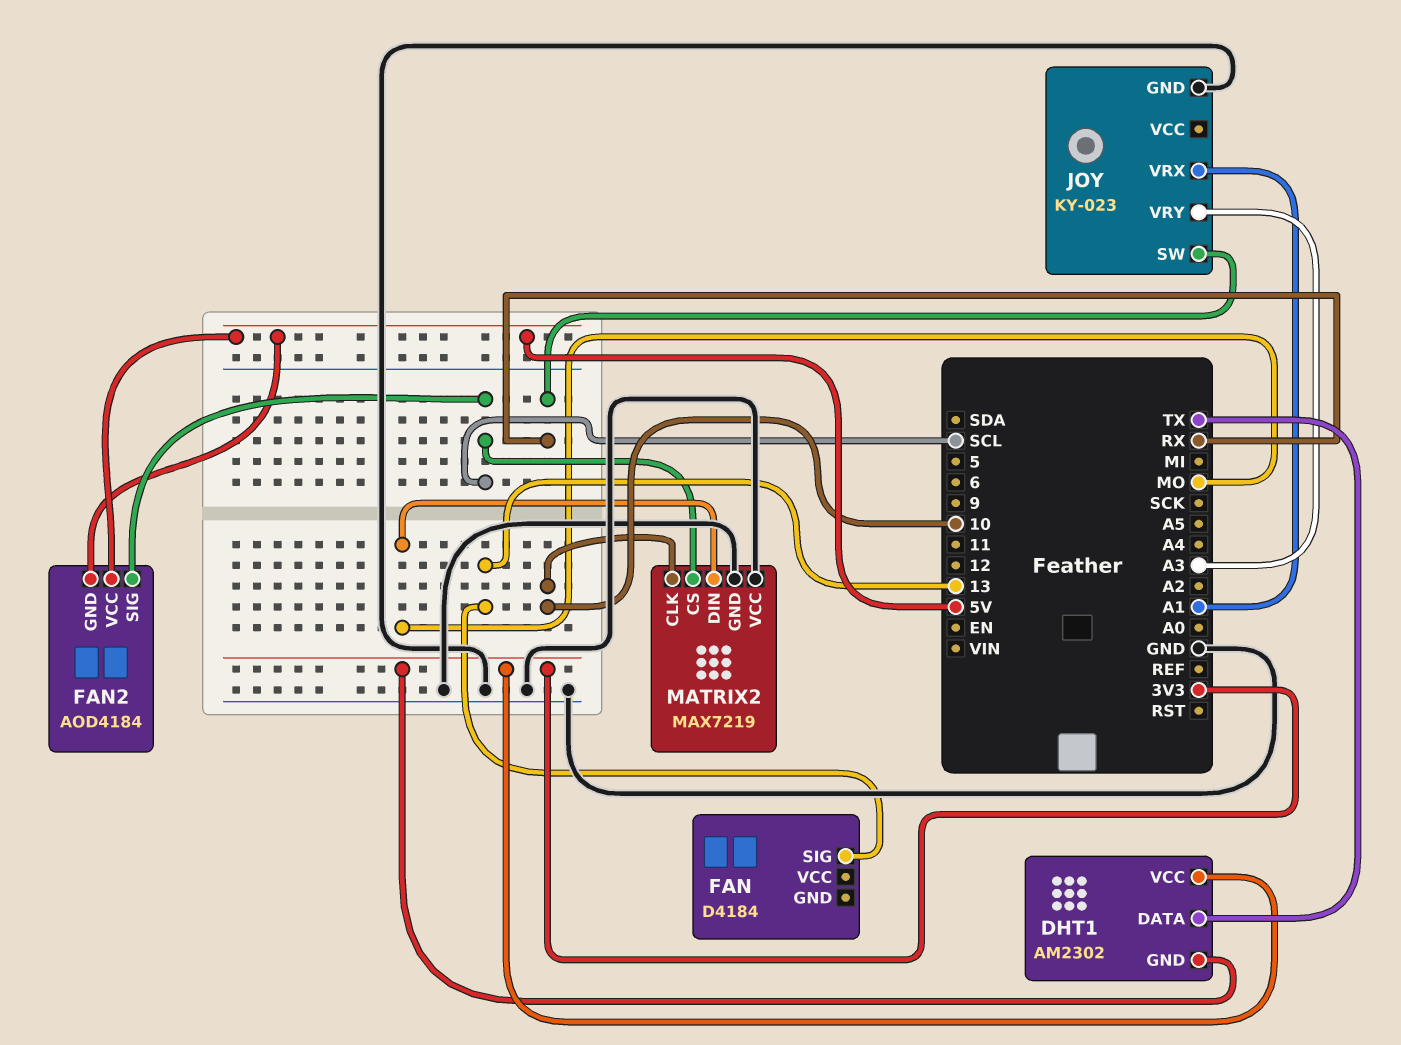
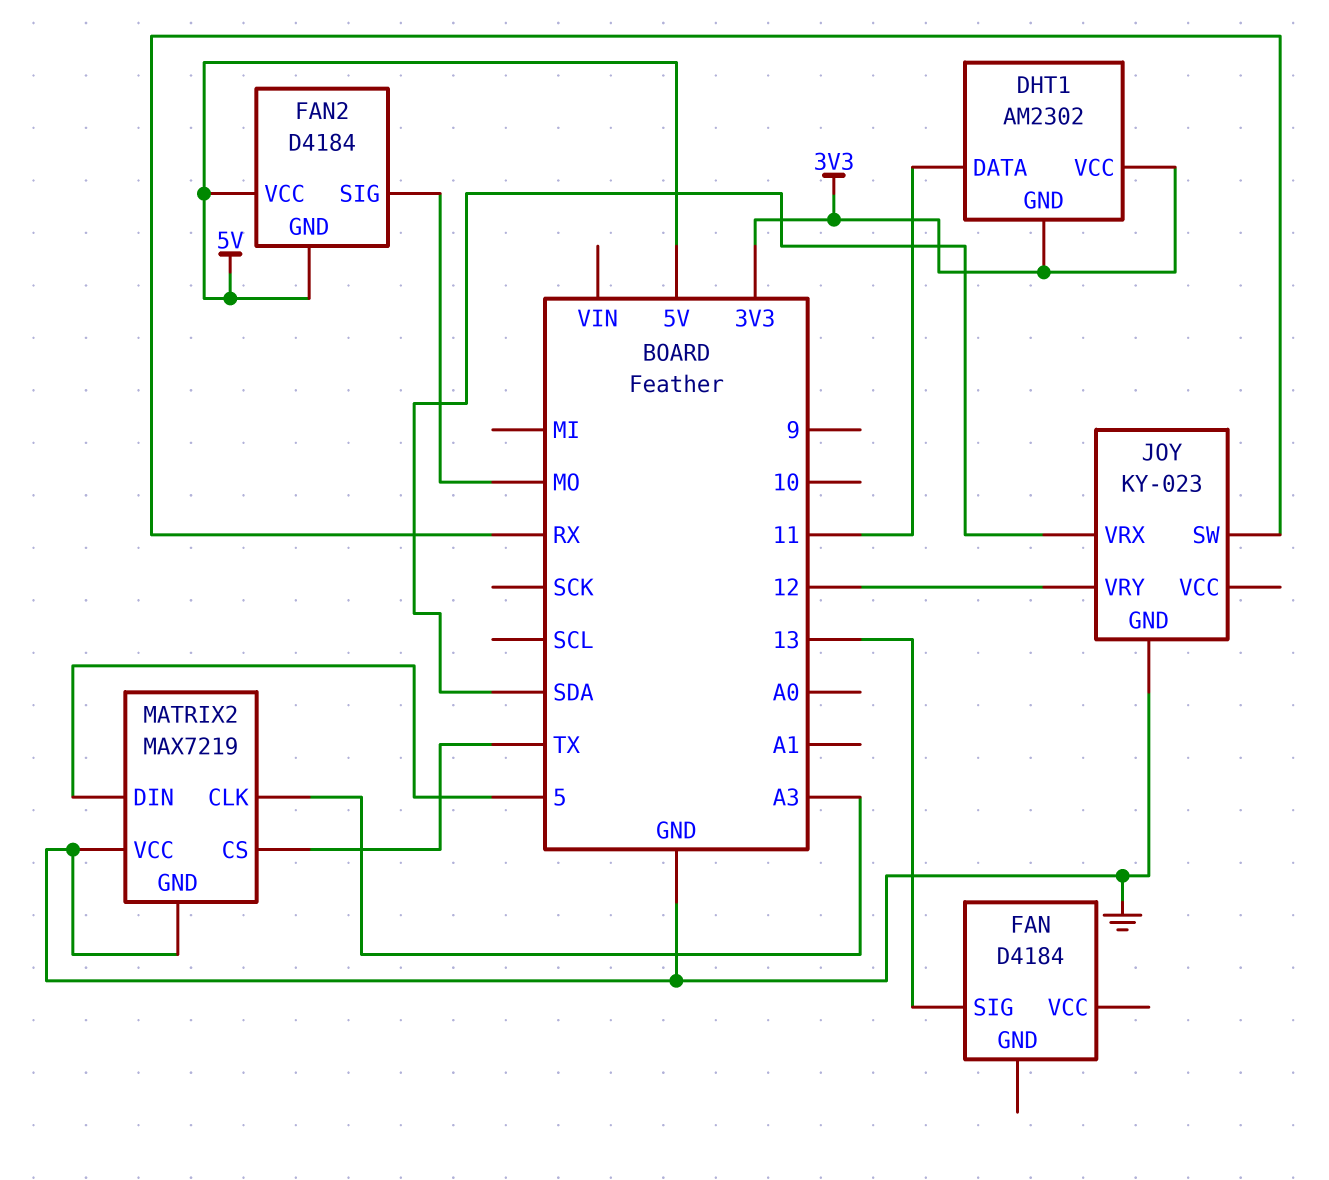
DHT1 pin DATA: TX -> 11
FAN2: AOD4184 -> D4184
FAN2 pin SIG: SCL -> MO
JOY pin VRX: A1 -> SDA
JOY pin VRY: A3 -> 12
MATRIX2 pin CLK: 10 -> A3
MATRIX2 pin CS: SCL -> TX
MATRIX2 pin DIN: MO -> 5

